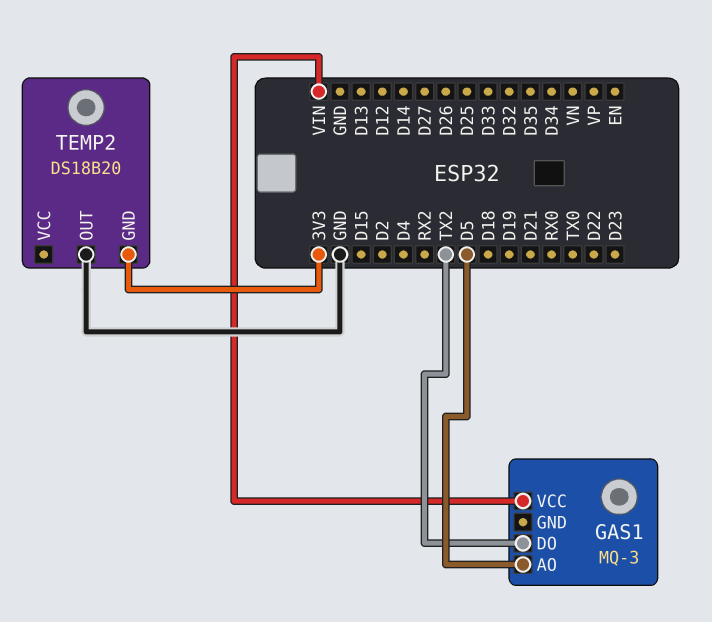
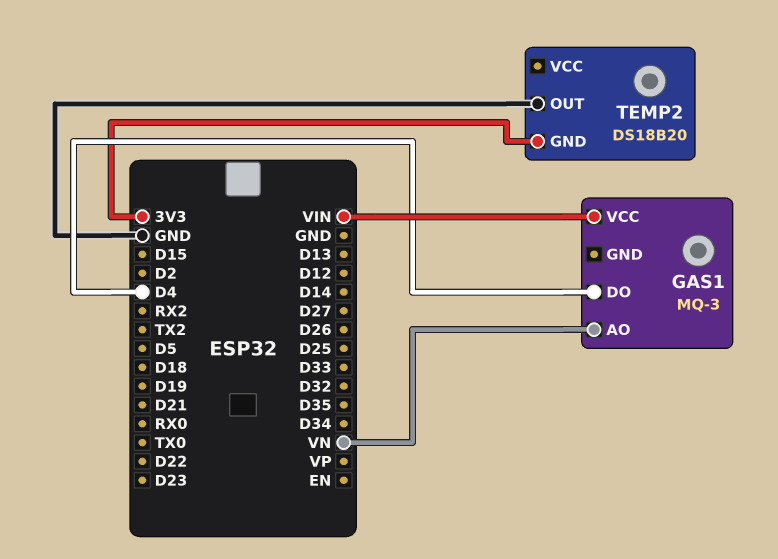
GAS1 pin AO: D5 -> VN
GAS1 pin DO: TX2 -> D4

